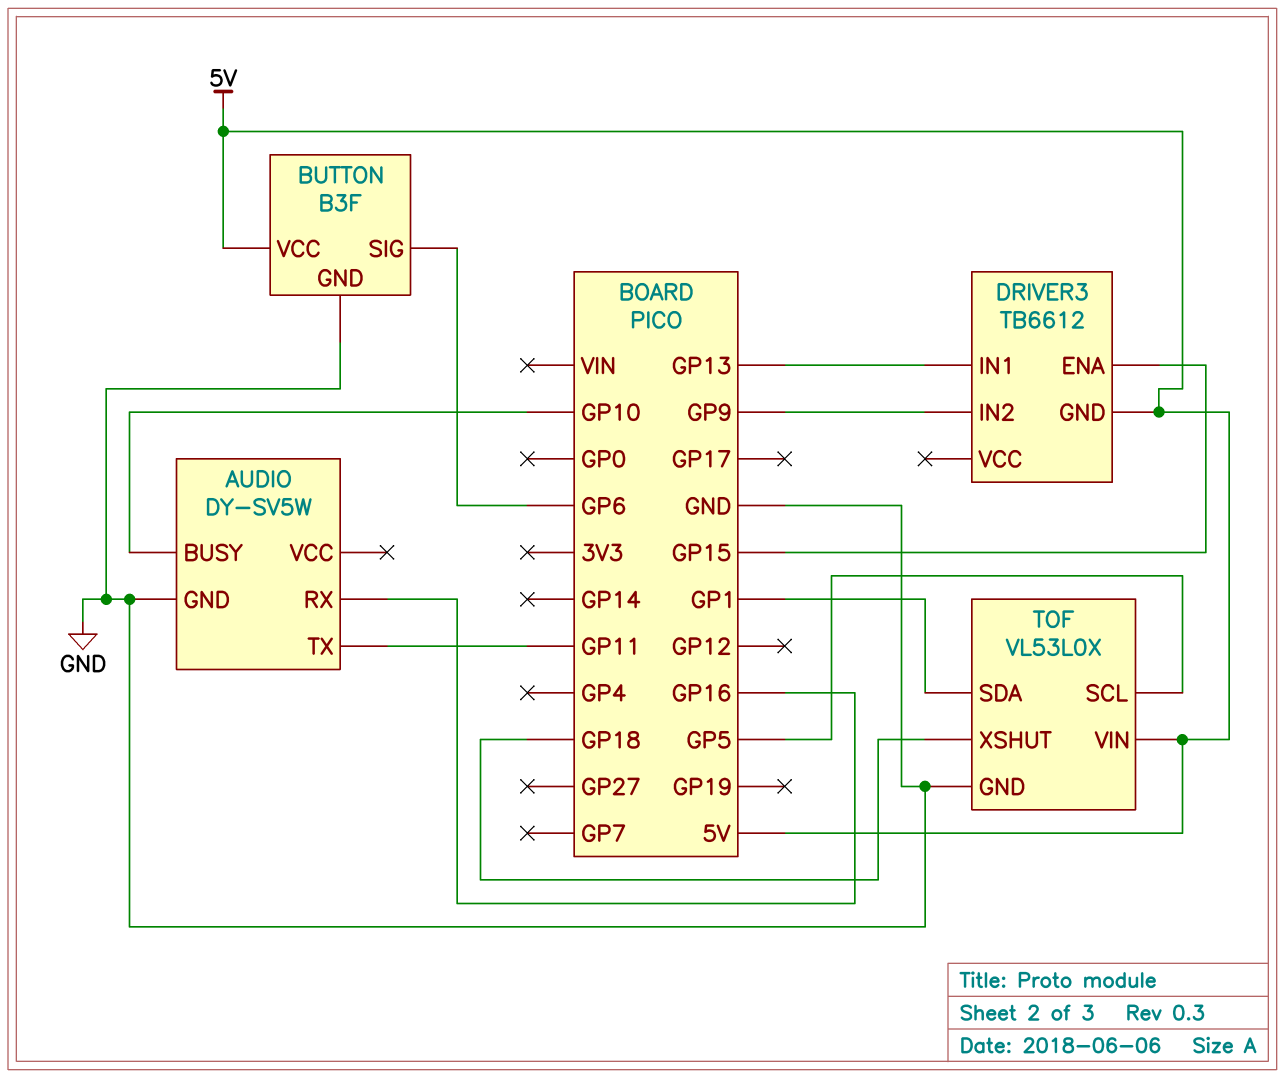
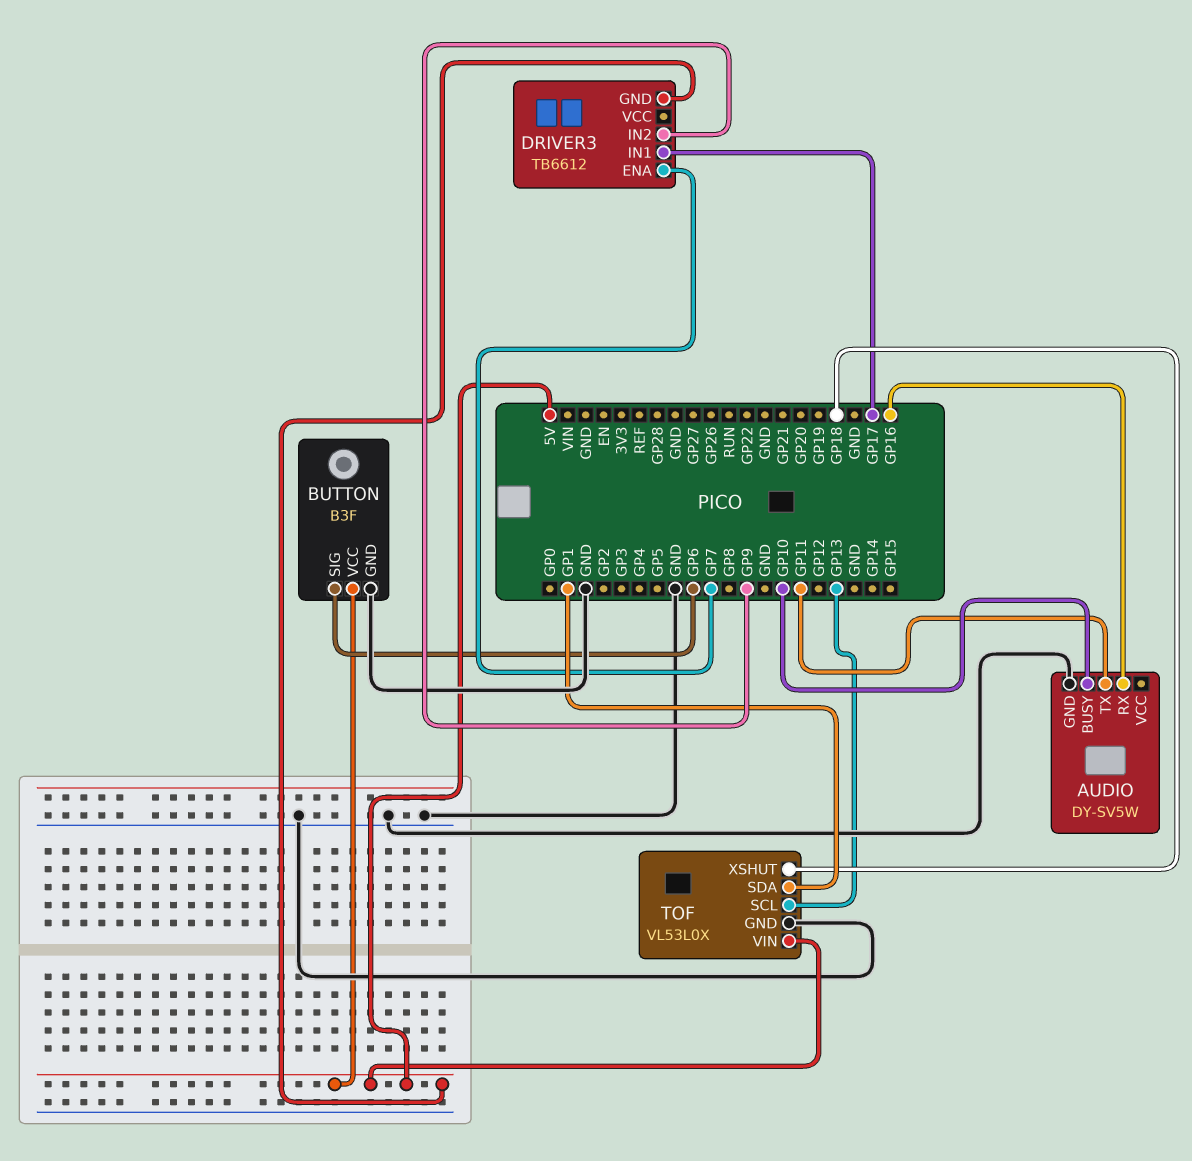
DRIVER3 pin ENA: GP15 -> GP7
DRIVER3 pin IN1: GP13 -> GP17
TOF pin SCL: GP5 -> GP13

